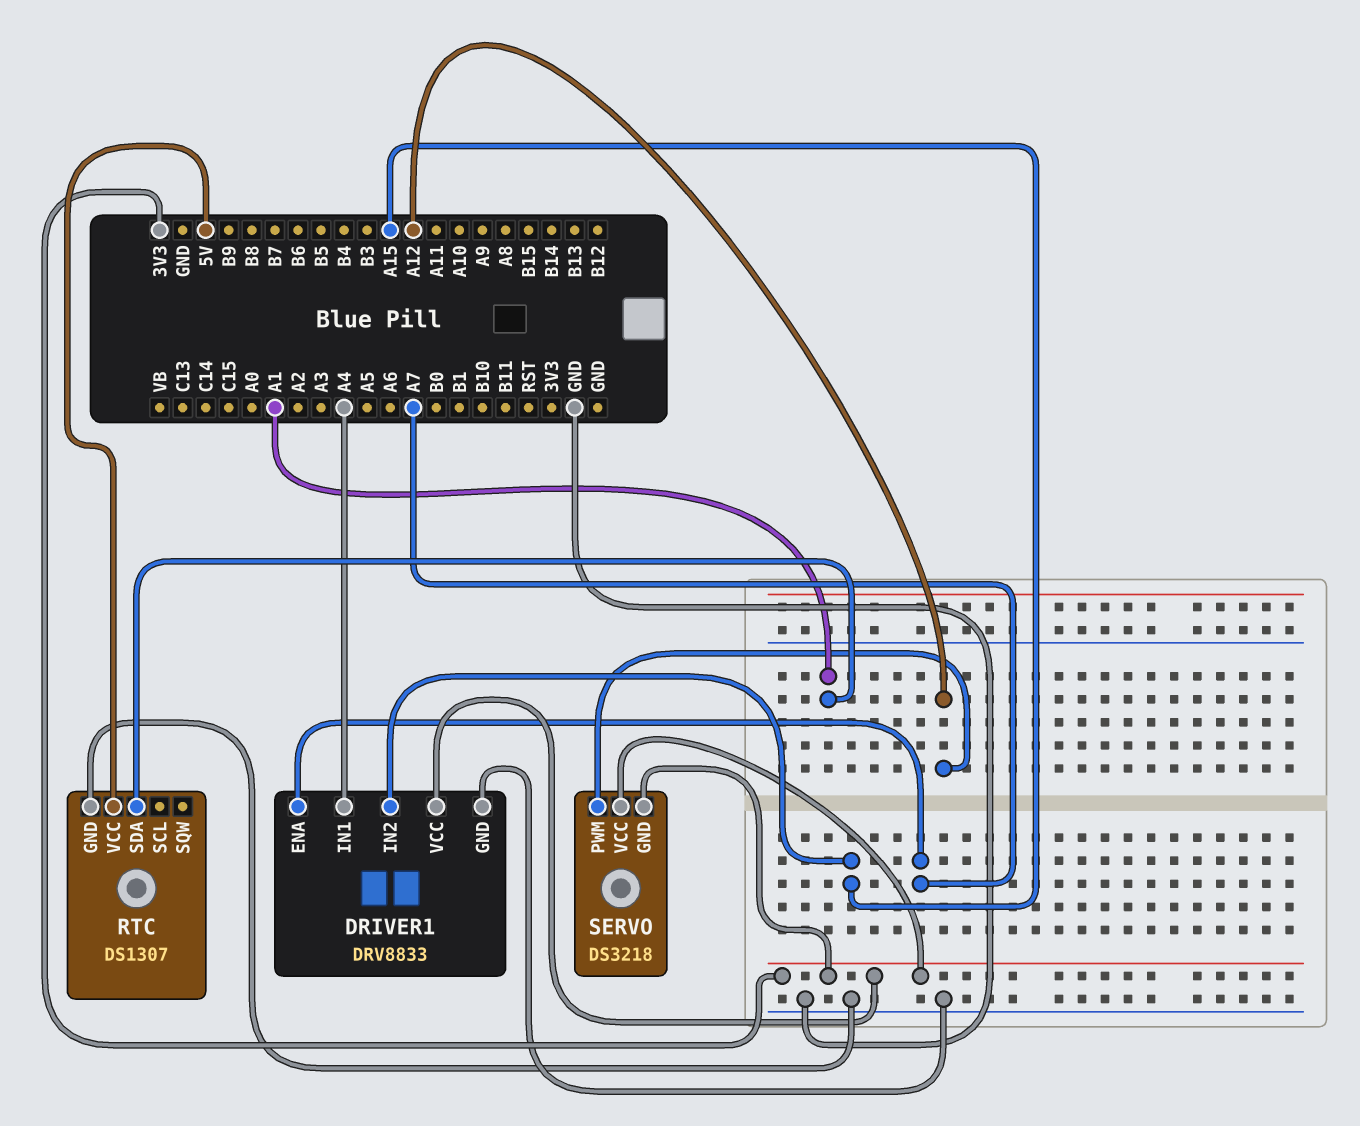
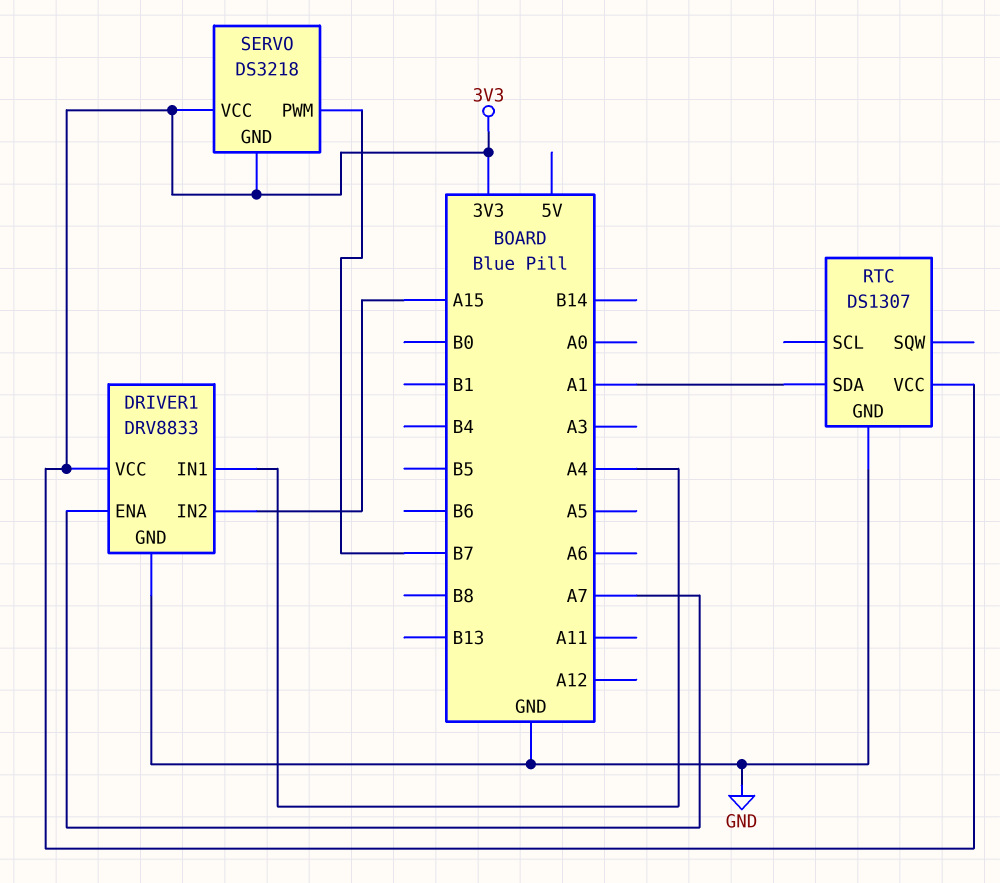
RTC pin VCC: 5V -> 3V3
SERVO pin PWM: A12 -> B7

